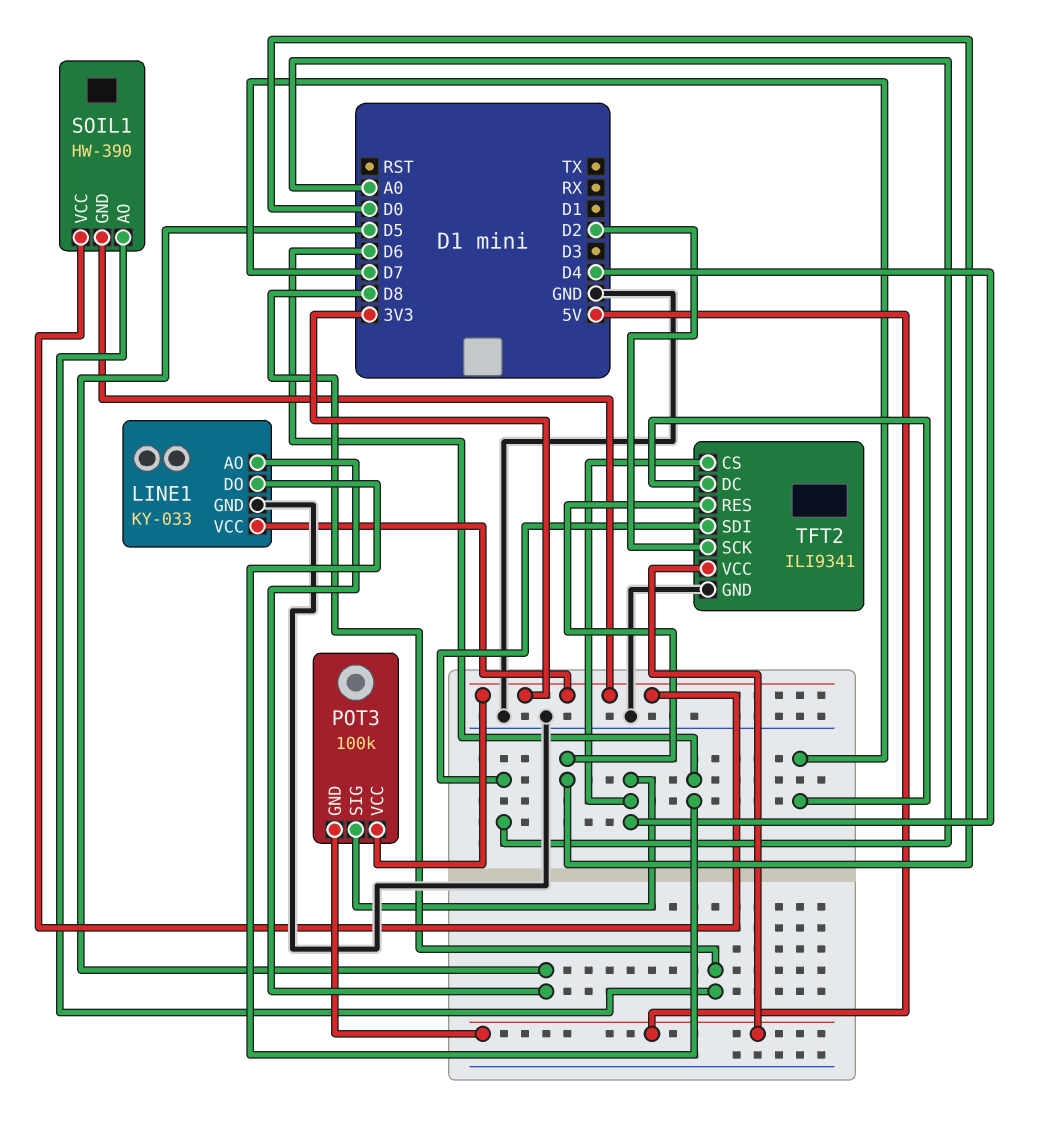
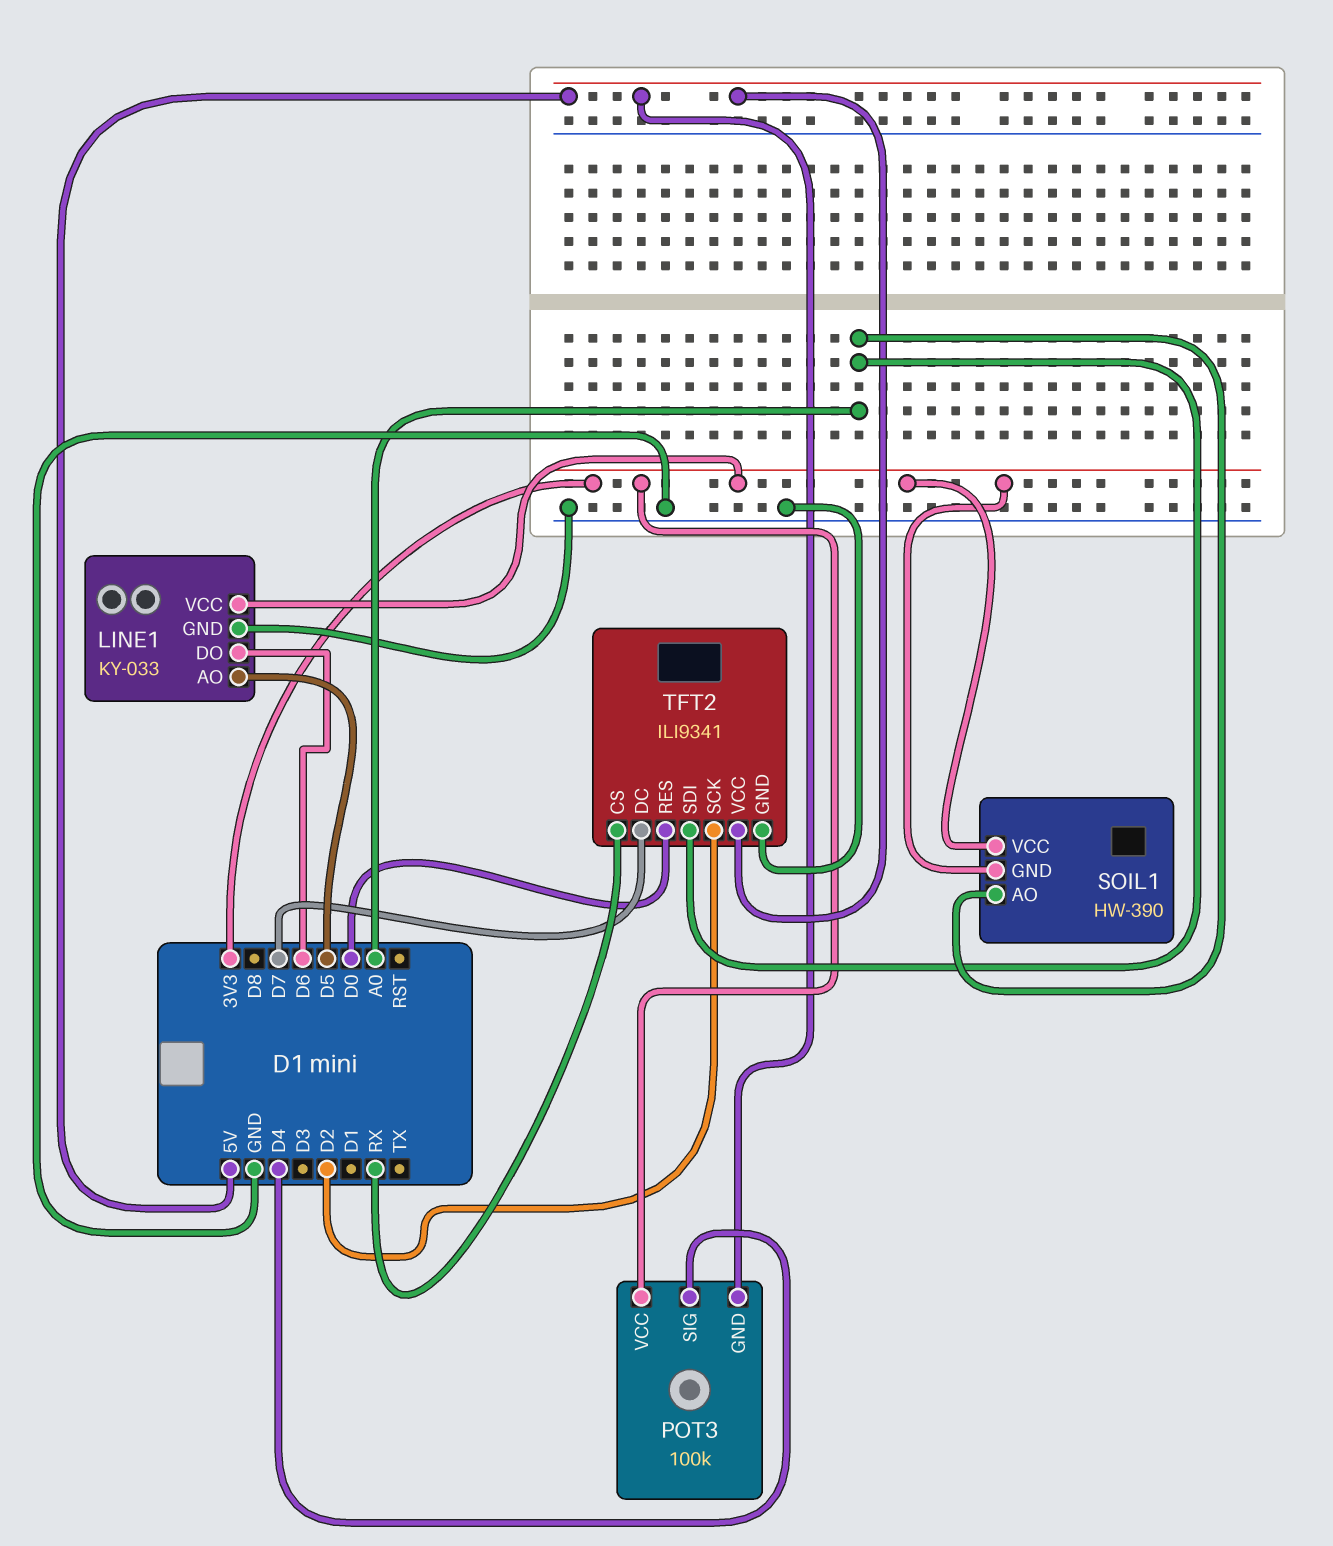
SOIL1 pin AO: D8 -> A0
TFT2 pin CS: D4 -> RX

